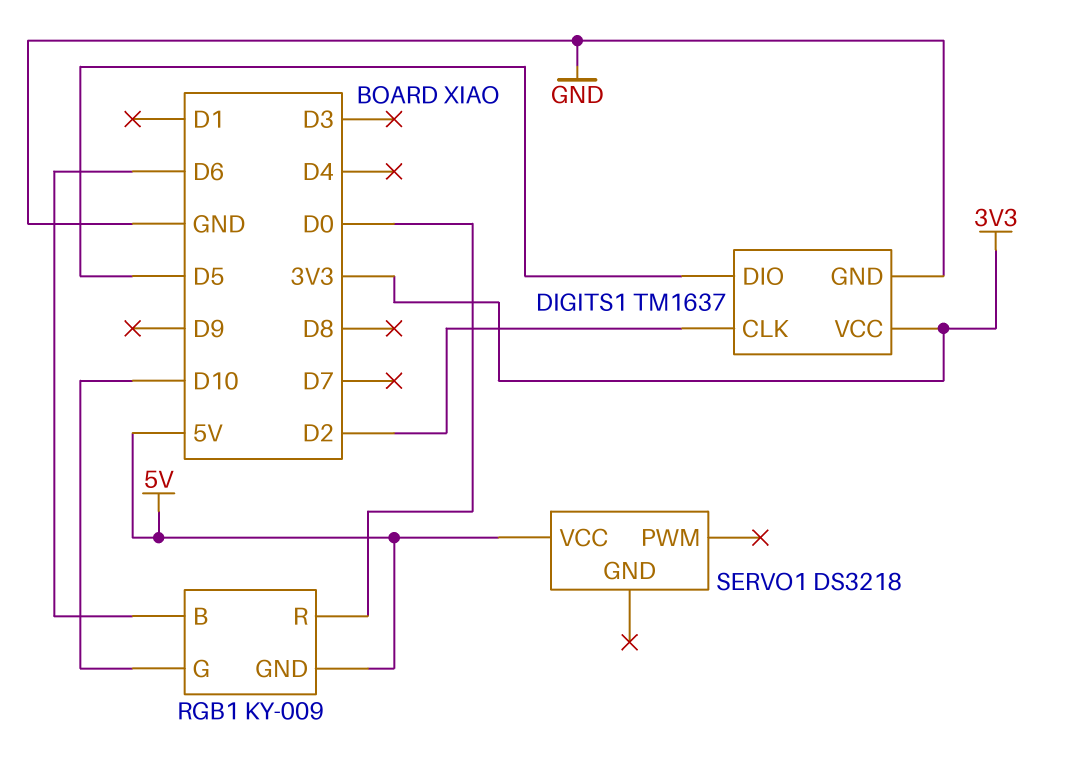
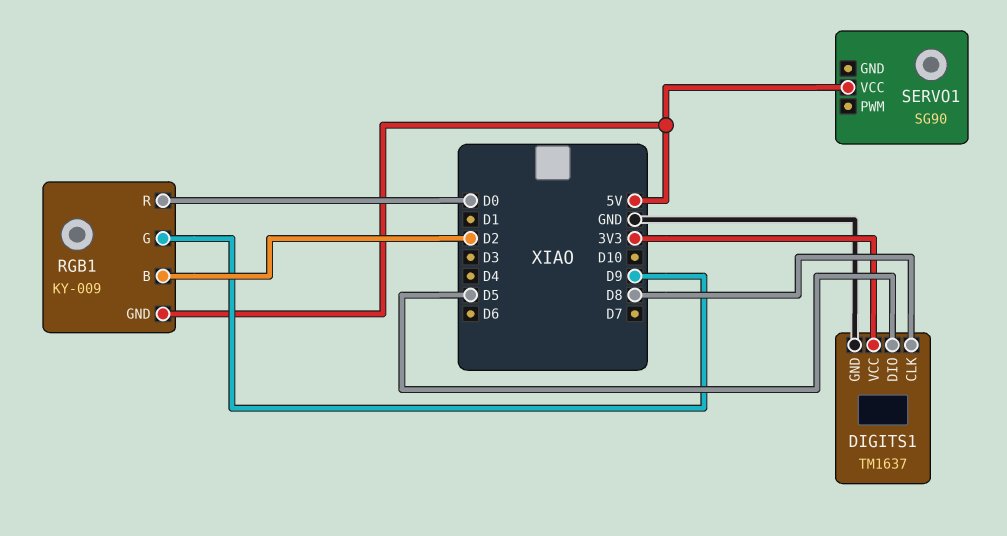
DIGITS1 pin CLK: D2 -> D8
RGB1 pin B: D6 -> D2
RGB1 pin G: D10 -> D9
SERVO1: DS3218 -> SG90

